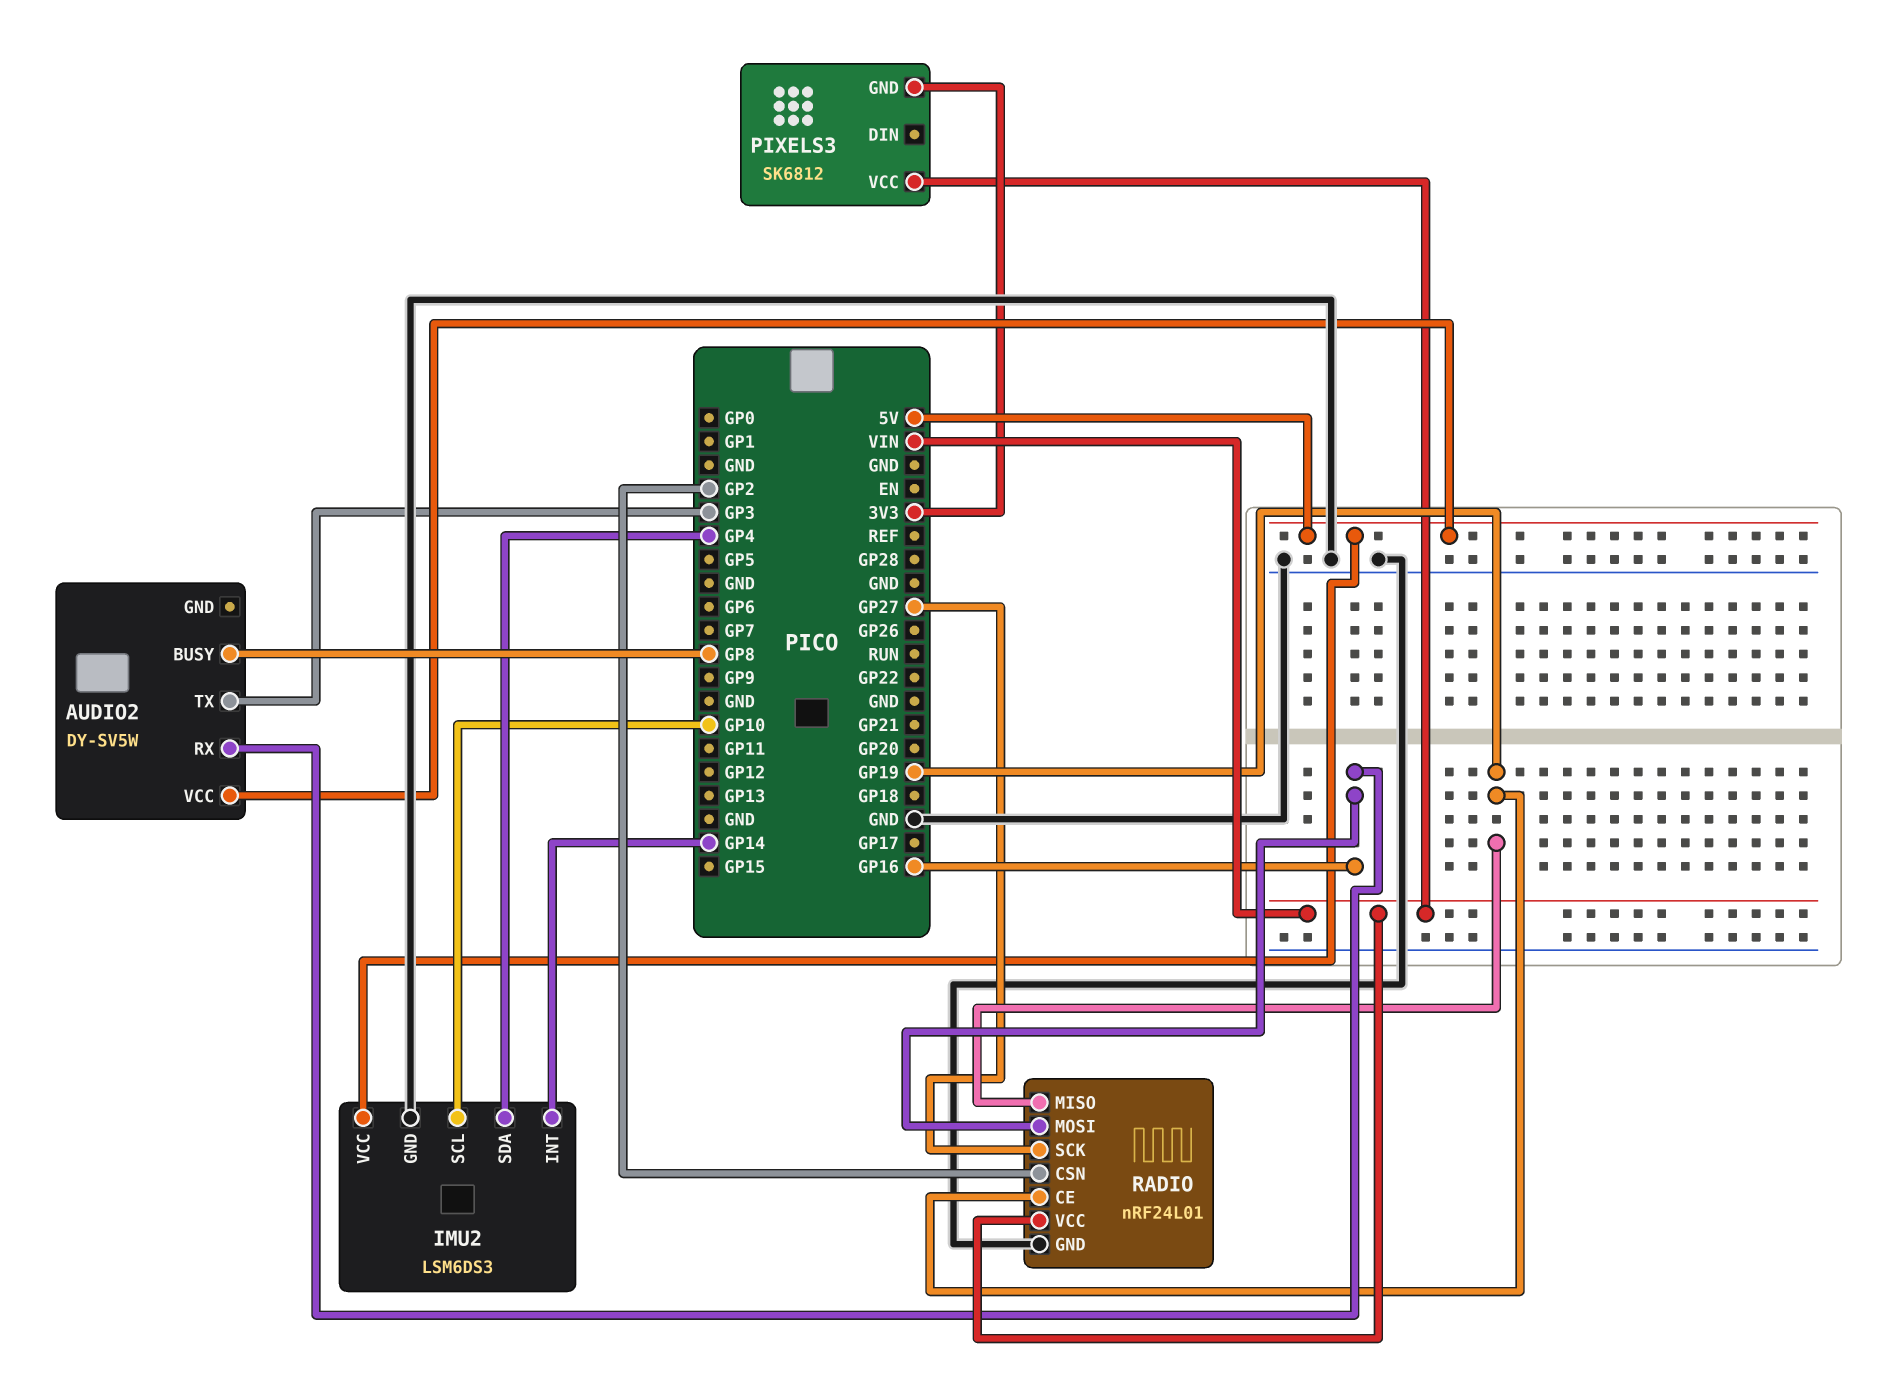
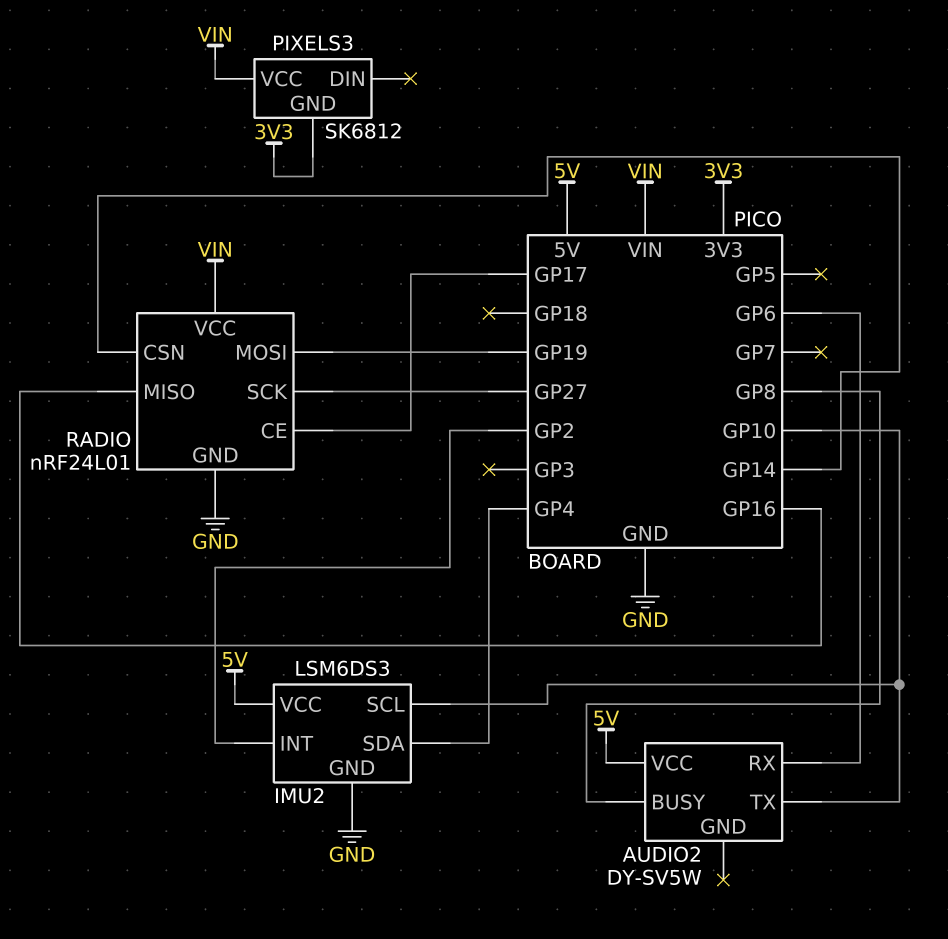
AUDIO2 pin RX: GP16 -> GP6
AUDIO2 pin TX: GP3 -> GP10
IMU2 pin INT: GP14 -> GP2
RADIO pin CE: GP19 -> GP17
RADIO pin CSN: GP2 -> GP14
RADIO pin MISO: GP19 -> GP16
RADIO pin MOSI: GP16 -> GP19

